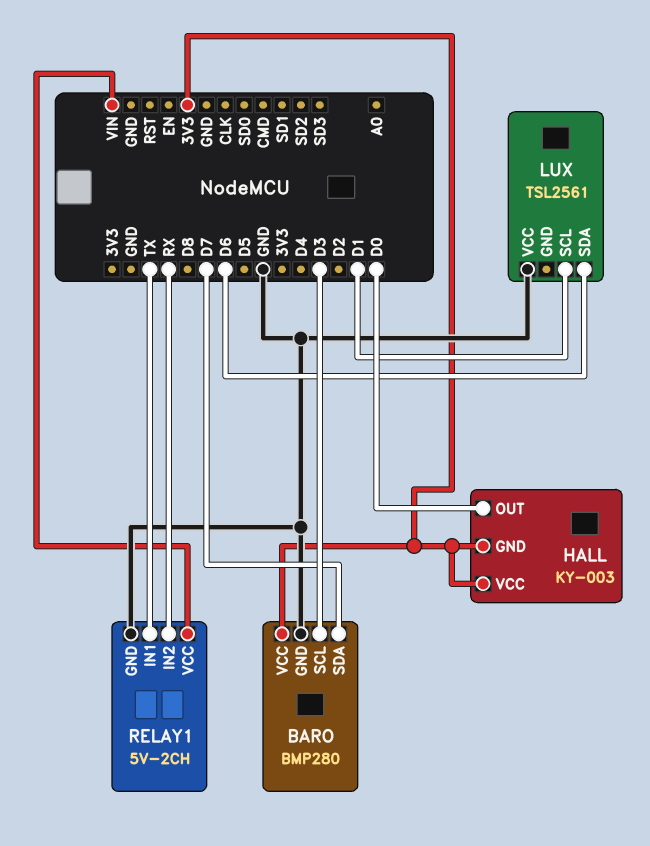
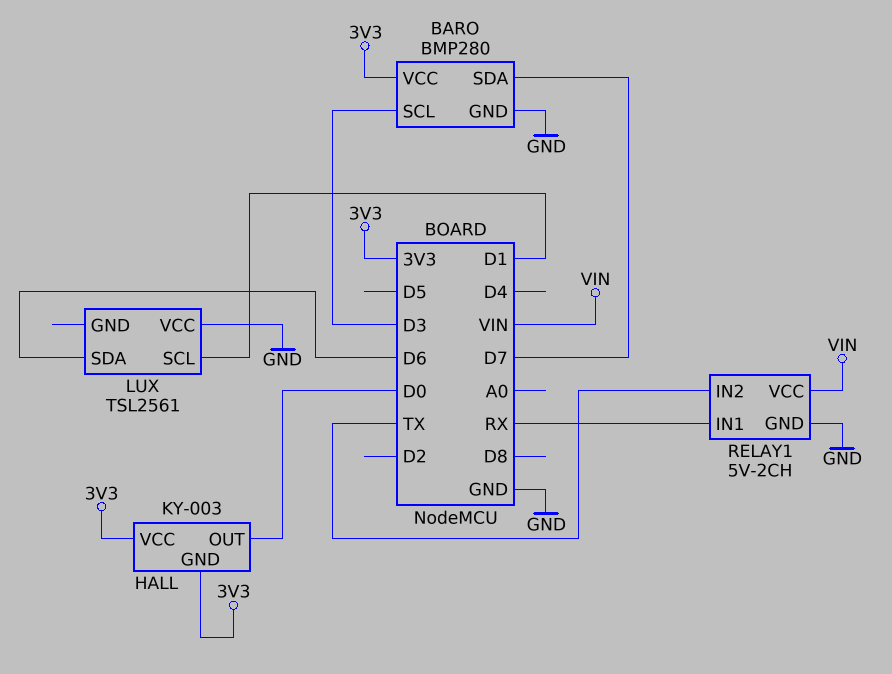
RELAY1 pin IN1: TX -> RX
RELAY1 pin IN2: RX -> TX

